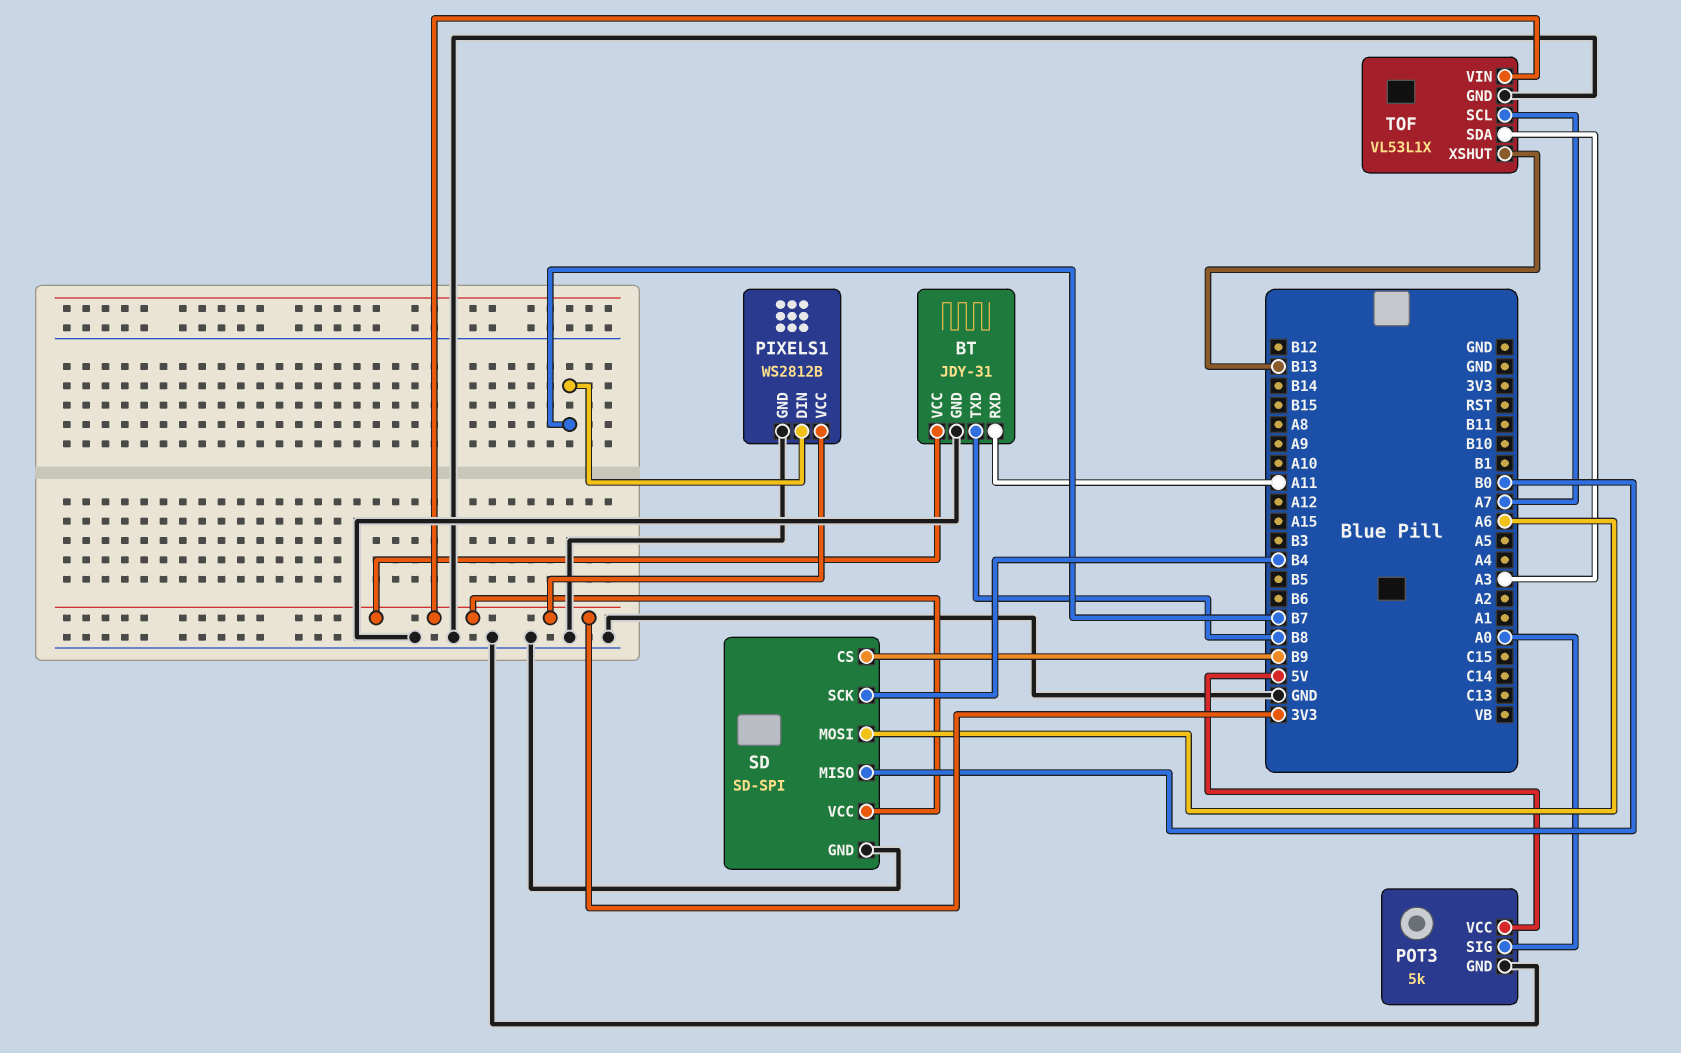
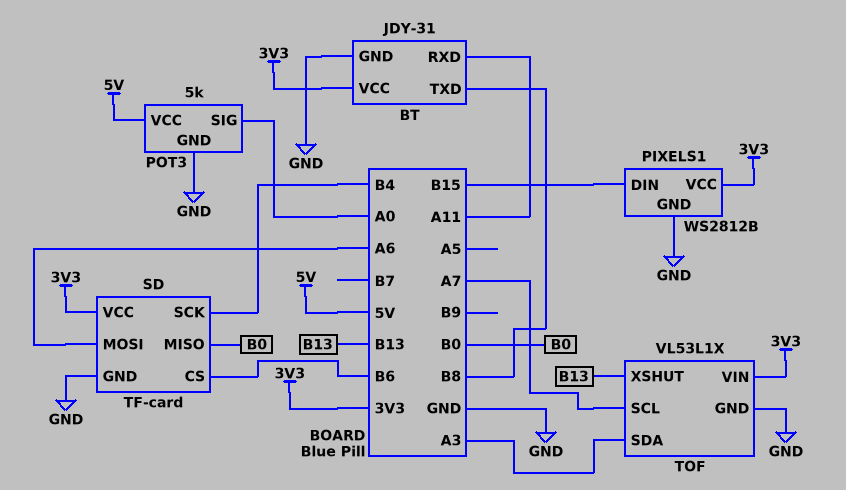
PIXELS1 pin DIN: B7 -> B15
SD: SD-SPI -> TF-card
SD pin CS: B9 -> B6

